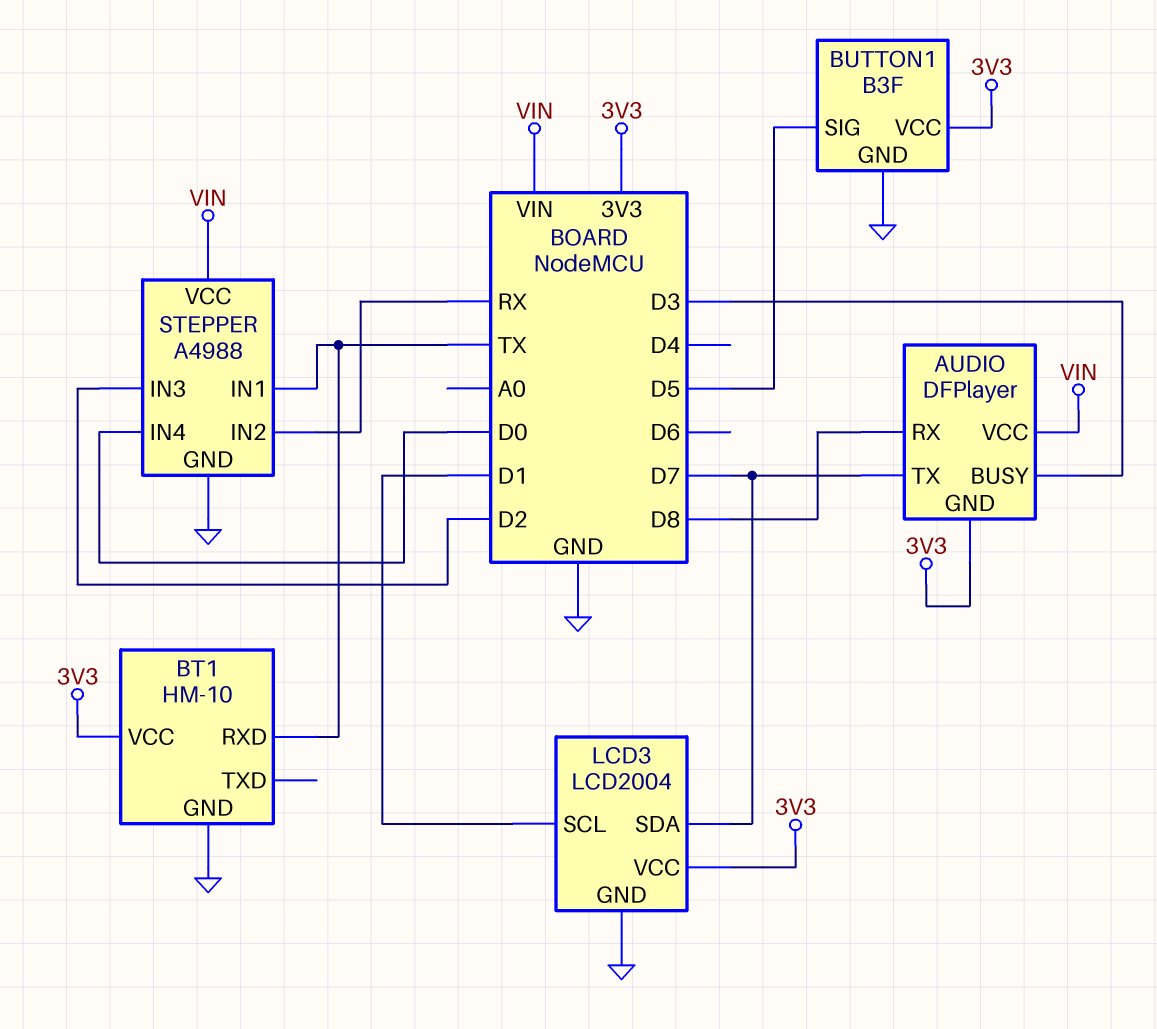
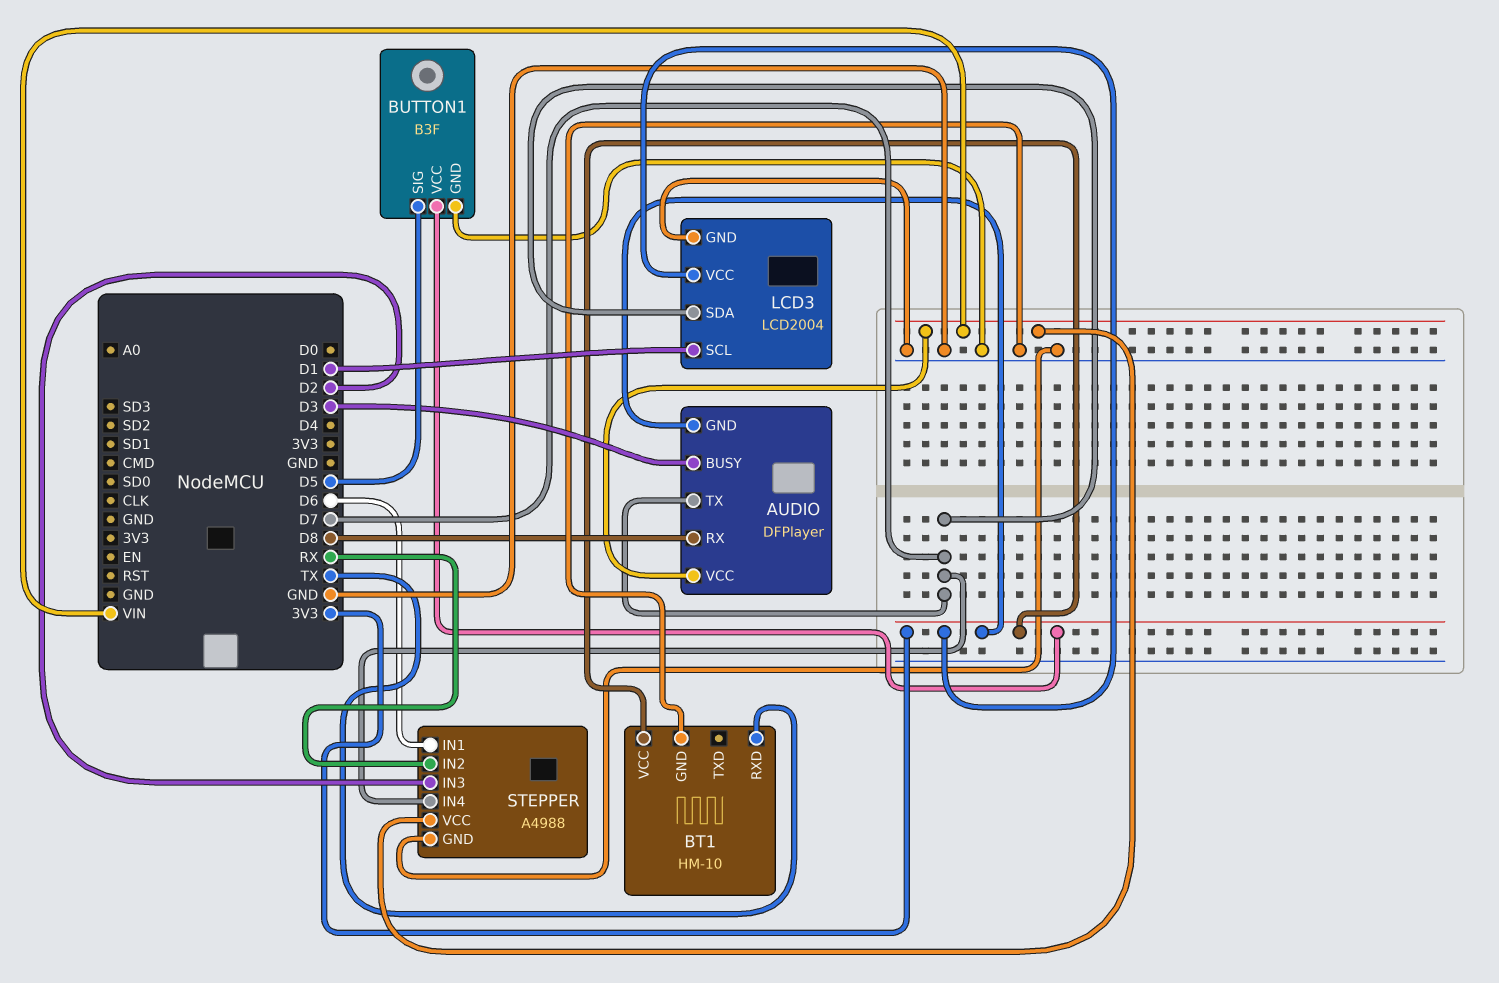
STEPPER pin IN1: TX -> D6
STEPPER pin IN4: D0 -> D7

